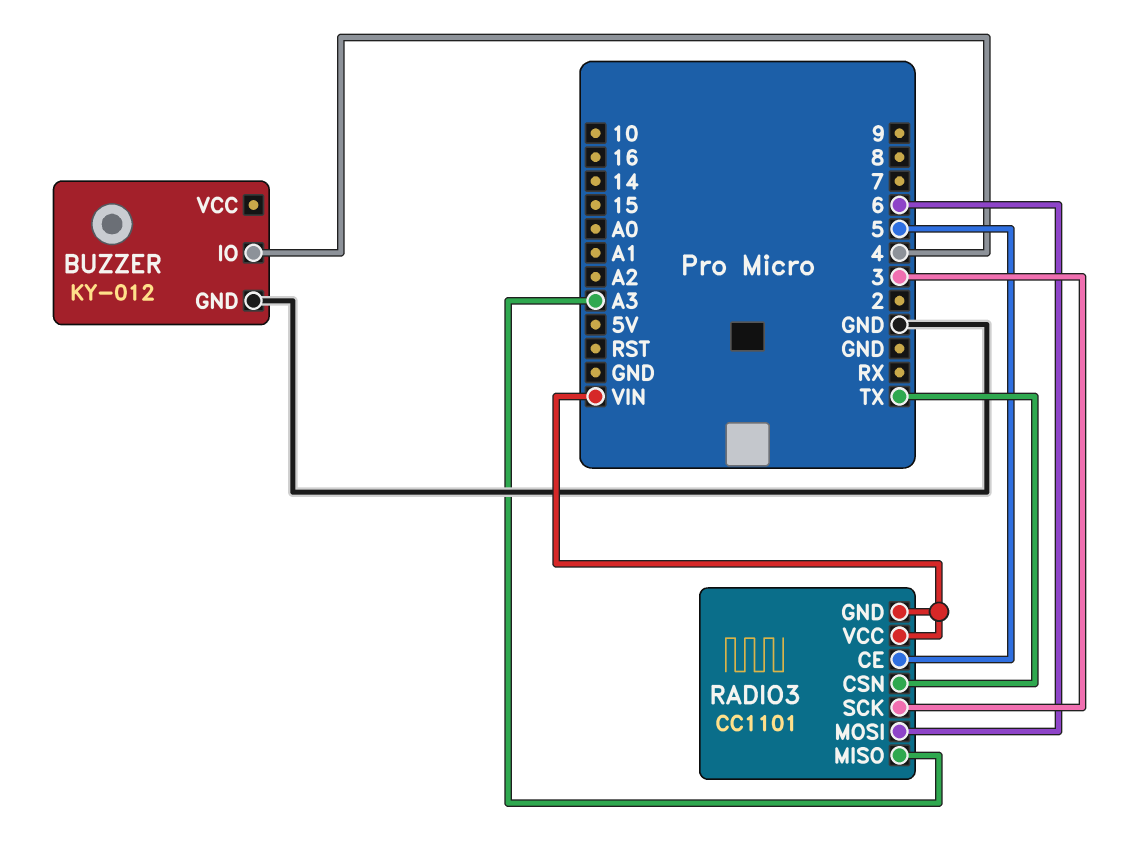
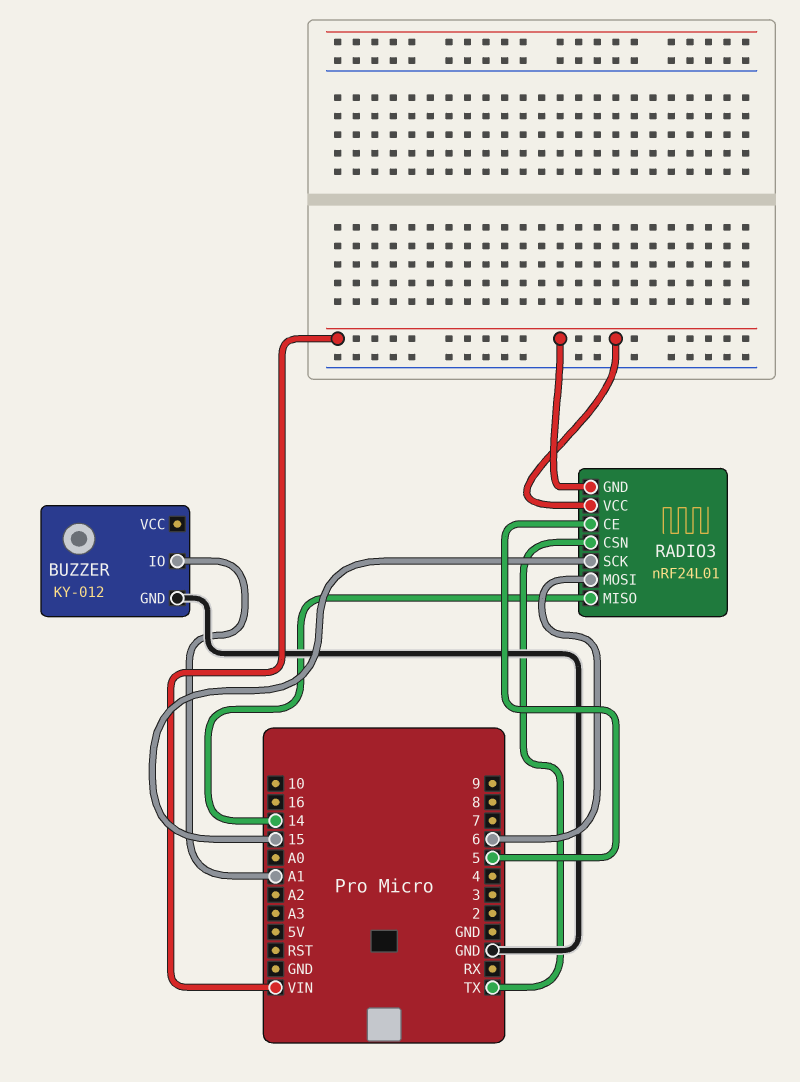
BUZZER pin IO: 4 -> A1
RADIO3: CC1101 -> nRF24L01
RADIO3 pin MISO: A3 -> 14
RADIO3 pin SCK: 3 -> 15

